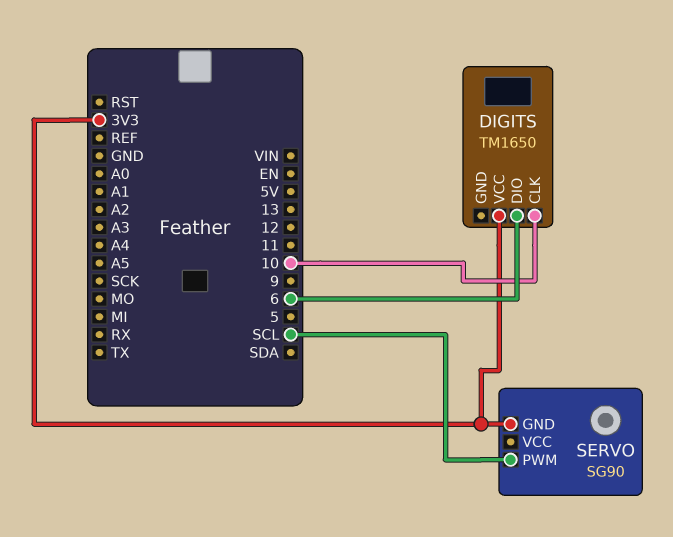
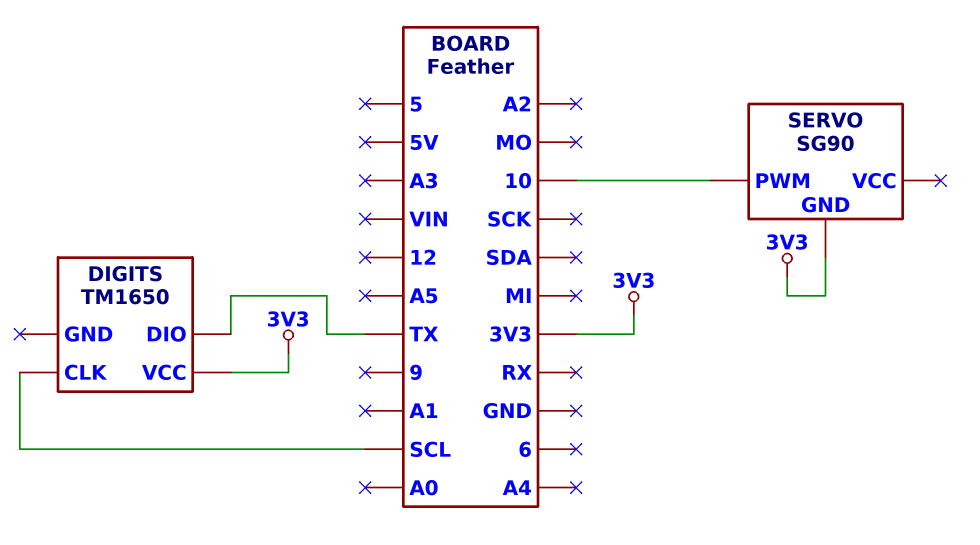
DIGITS pin CLK: 10 -> SCL
DIGITS pin DIO: 6 -> TX
SERVO pin PWM: SCL -> 10

